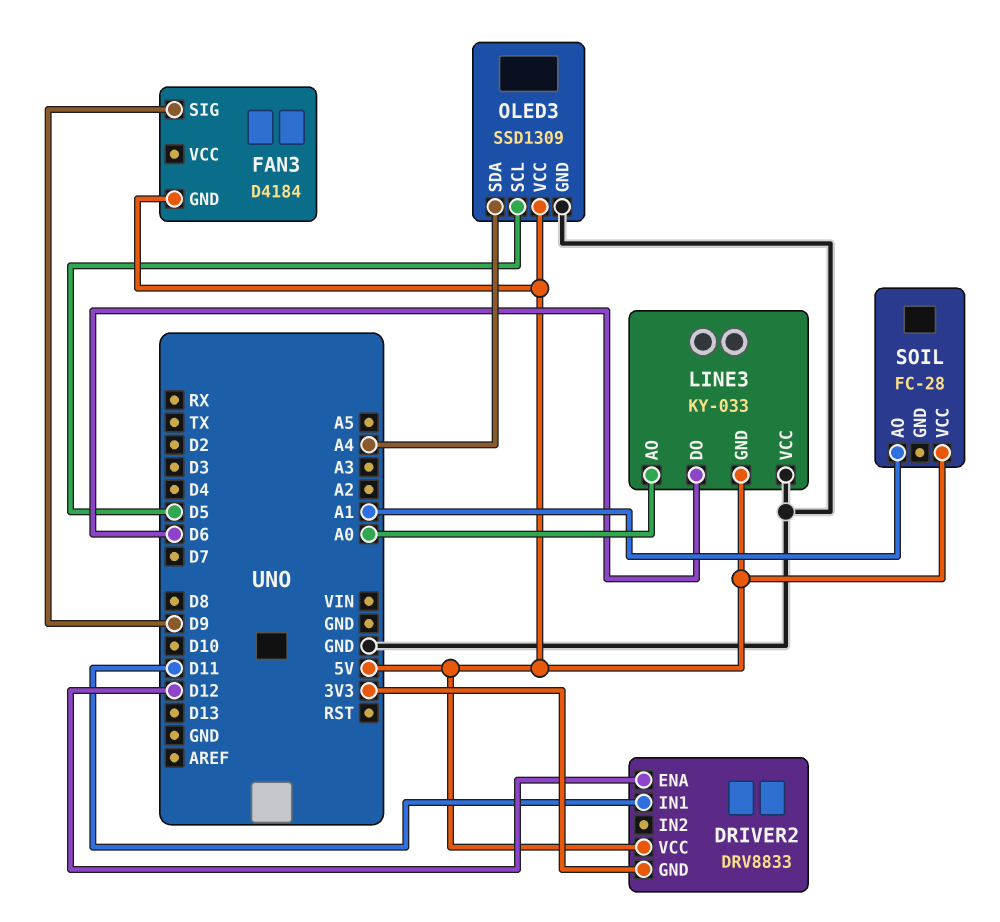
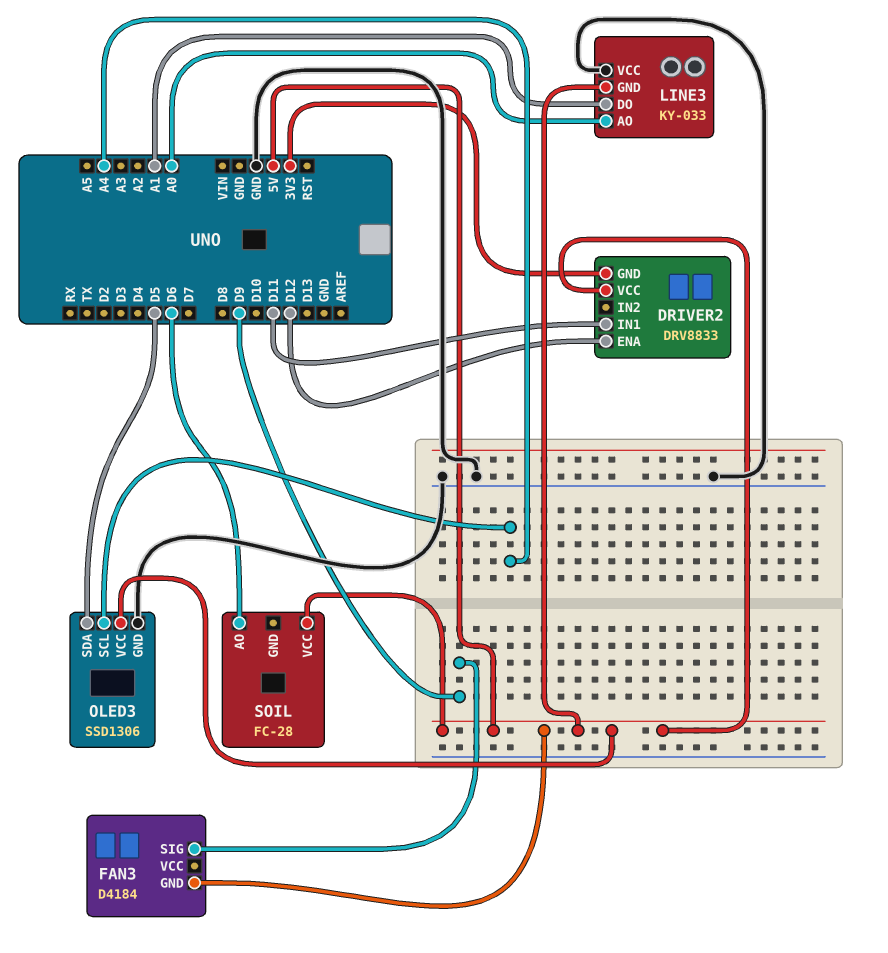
LINE3 pin DO: D6 -> A1
OLED3: SSD1309 -> SSD1306
OLED3 pin SCL: D5 -> A4
OLED3 pin SDA: A4 -> D5
SOIL pin AO: A1 -> D6

